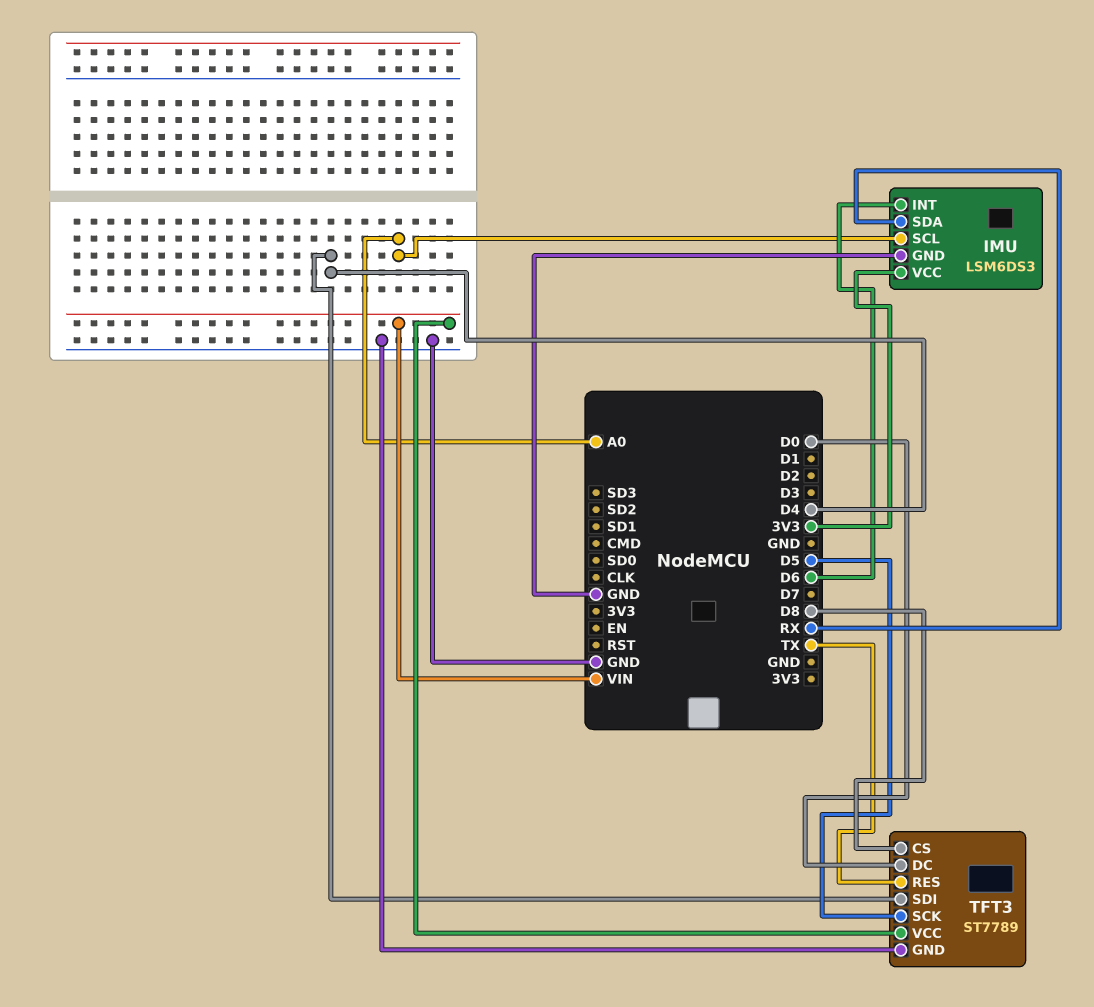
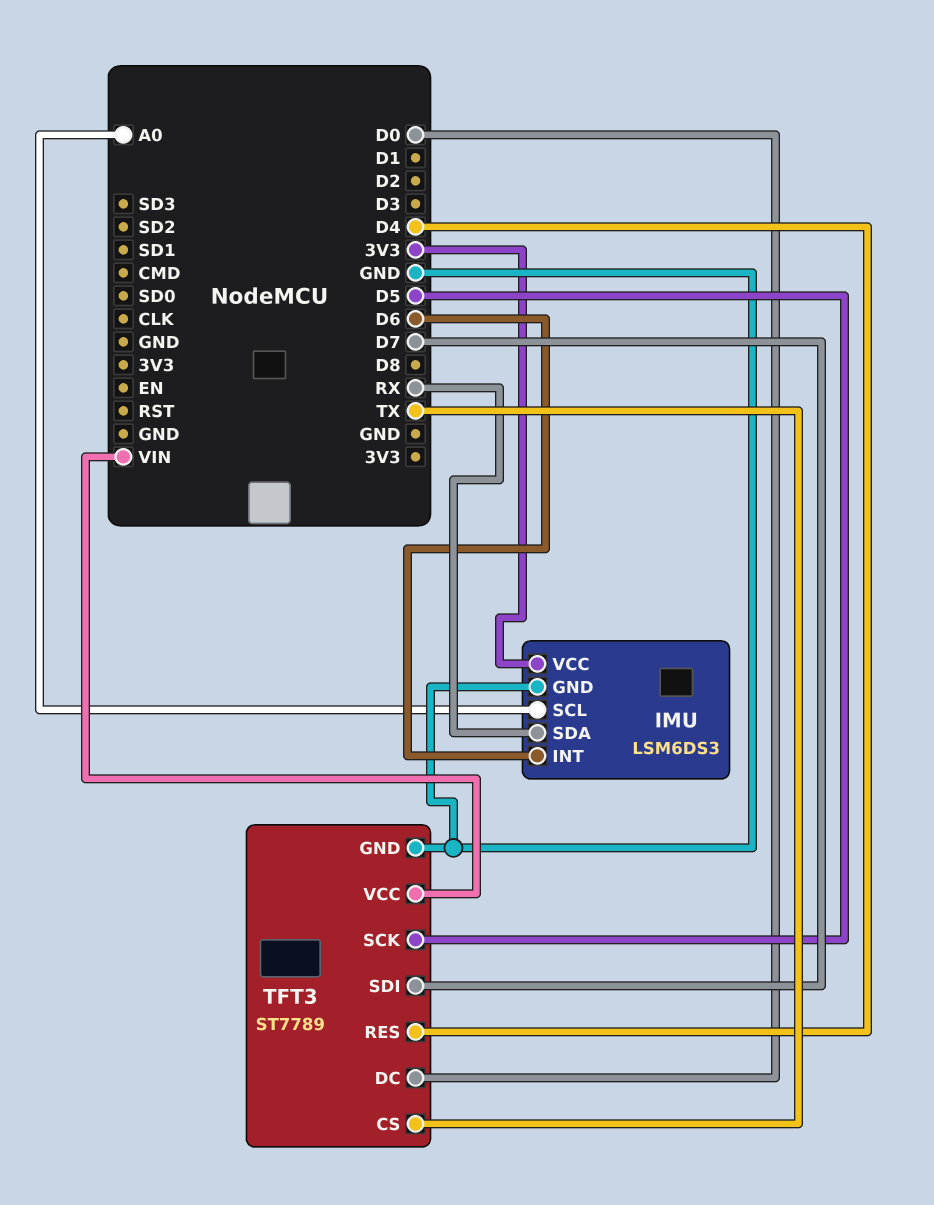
TFT3 pin CS: D8 -> TX
TFT3 pin RES: TX -> D4
TFT3 pin SDI: D4 -> D7

